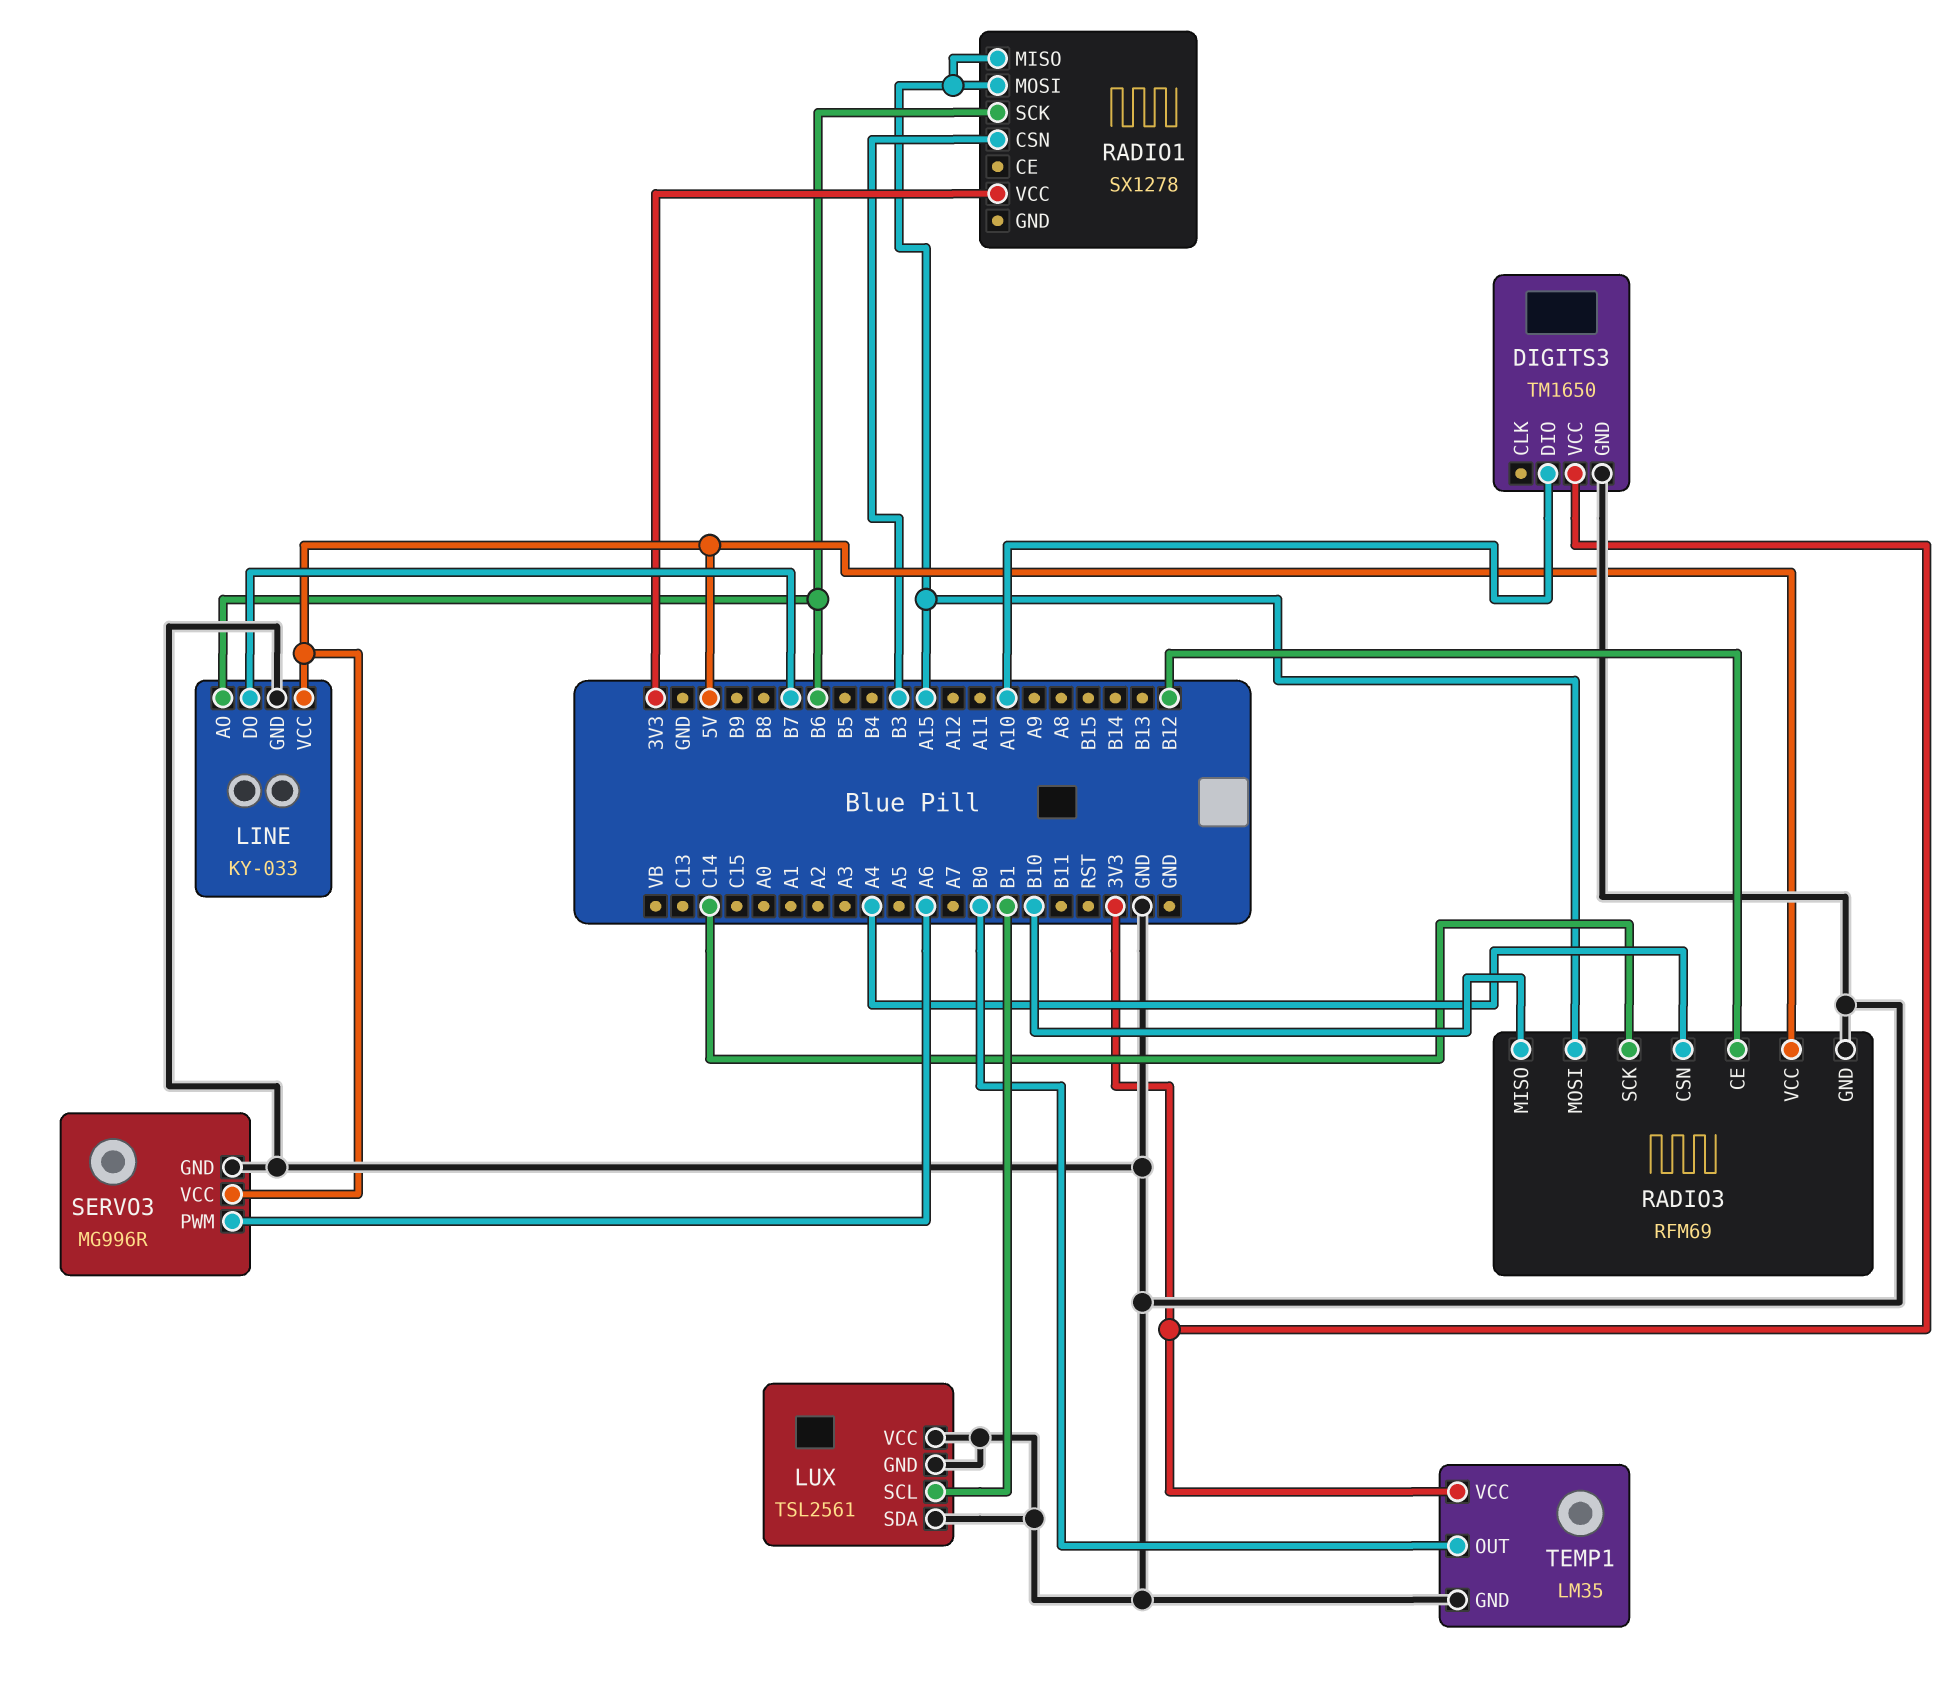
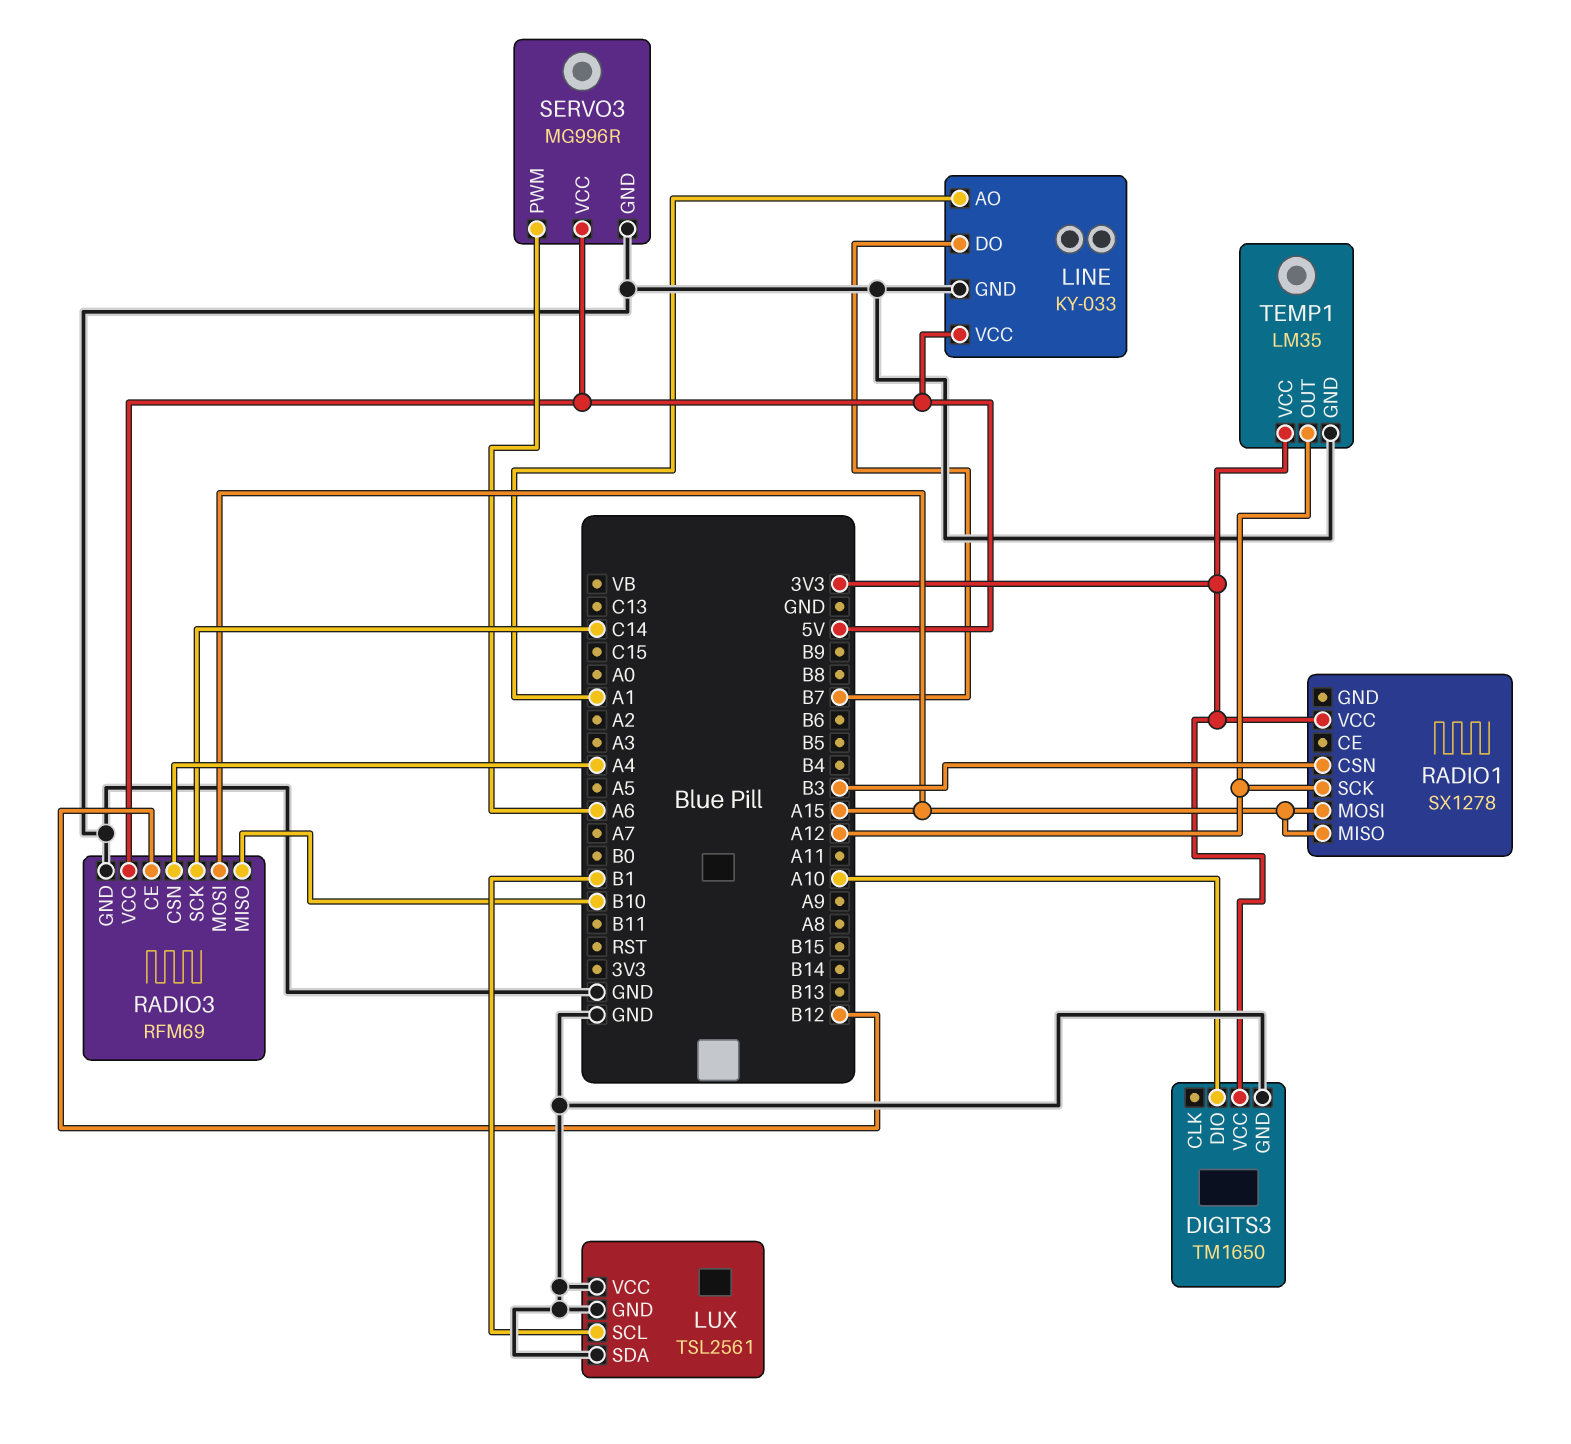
LINE pin AO: B6 -> A1
RADIO1 pin SCK: B6 -> A12
TEMP1 pin OUT: B0 -> A12

